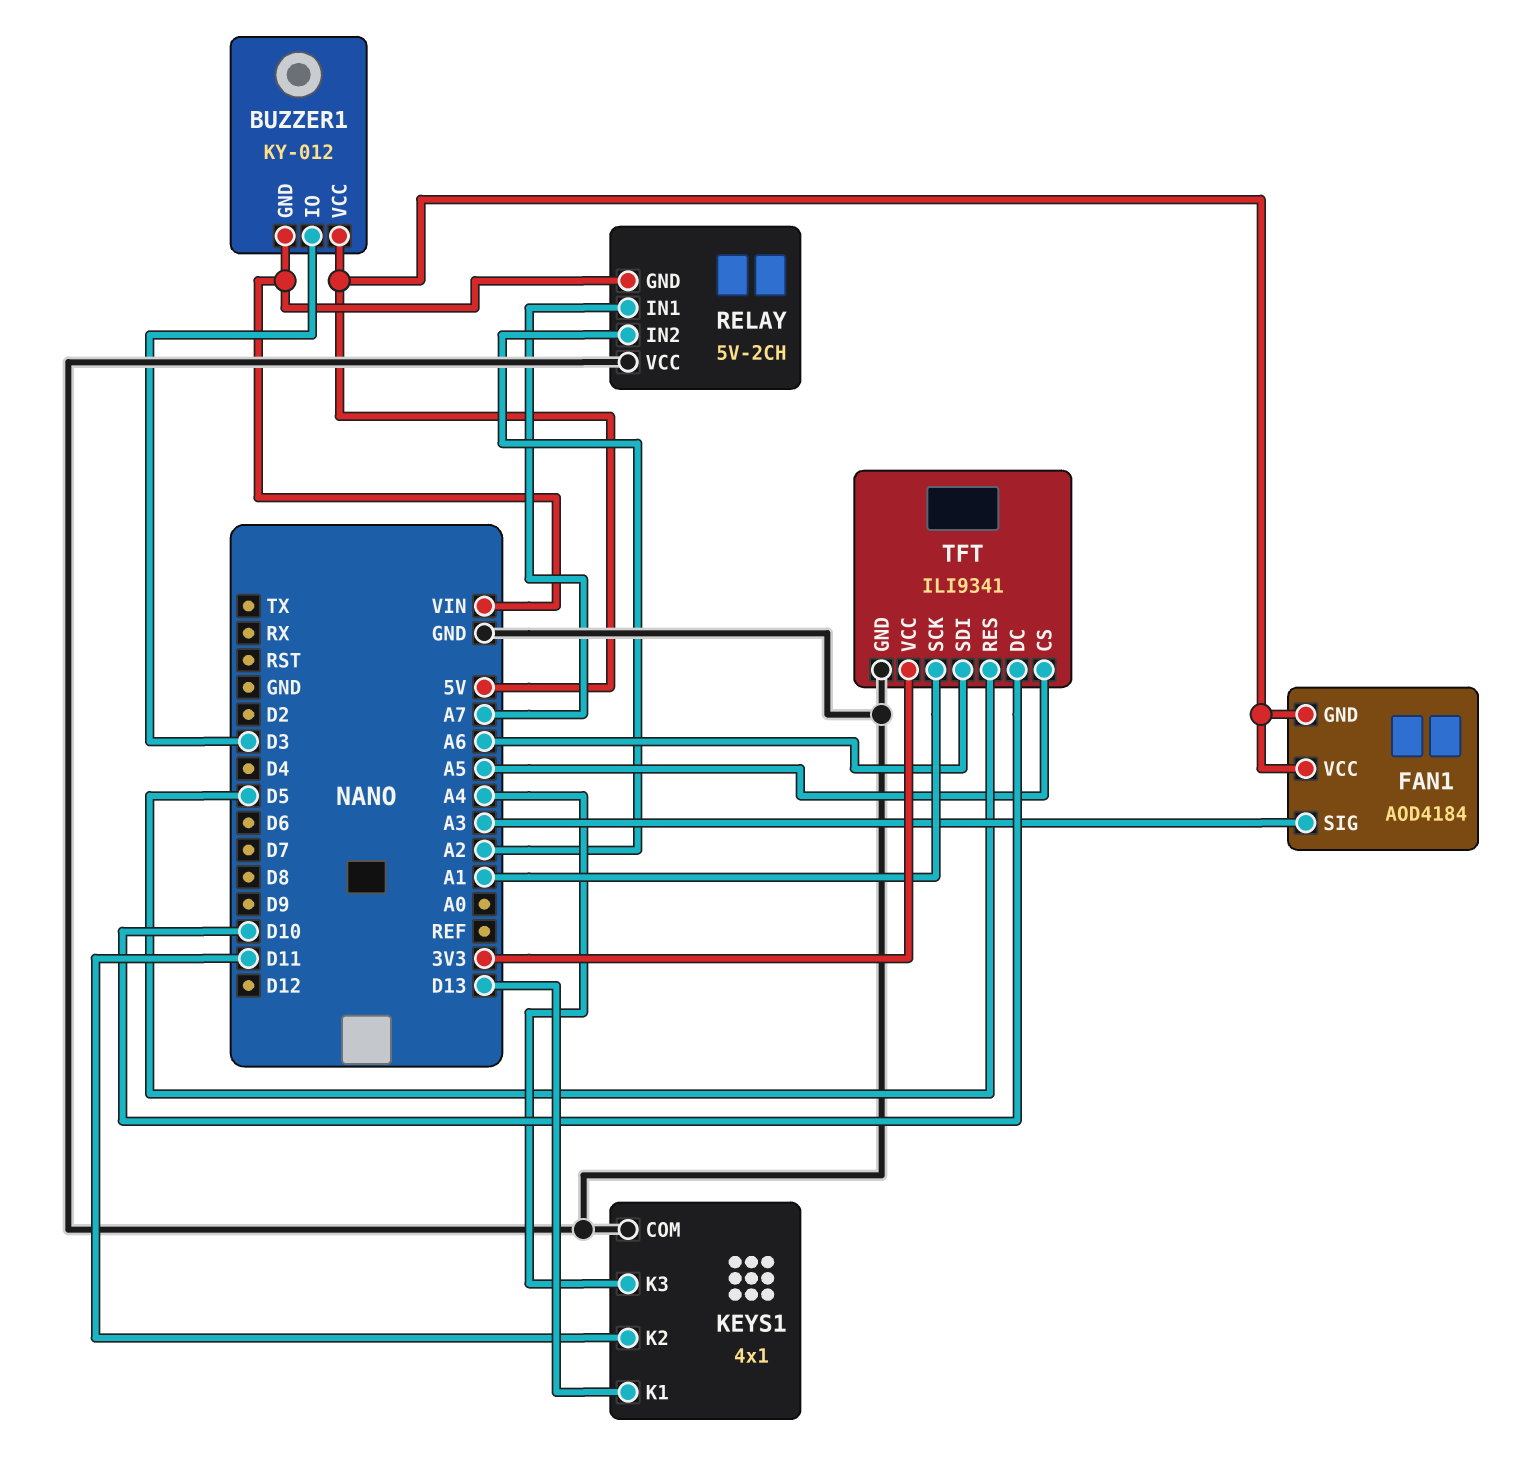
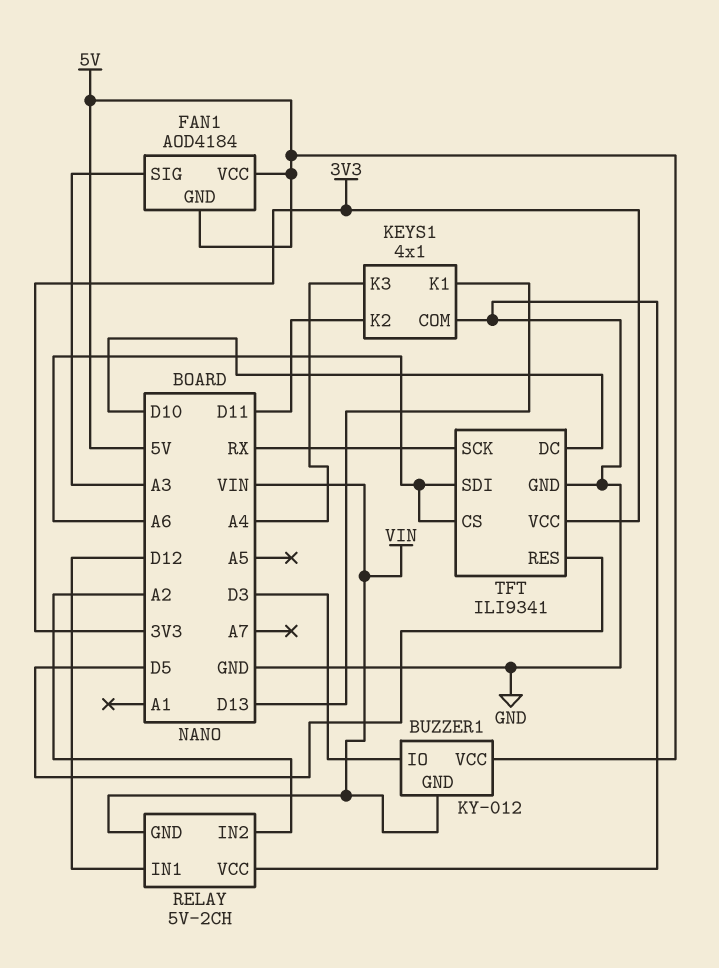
RELAY pin IN1: A7 -> D12
TFT pin CS: A5 -> A6
TFT pin SCK: A1 -> RX

